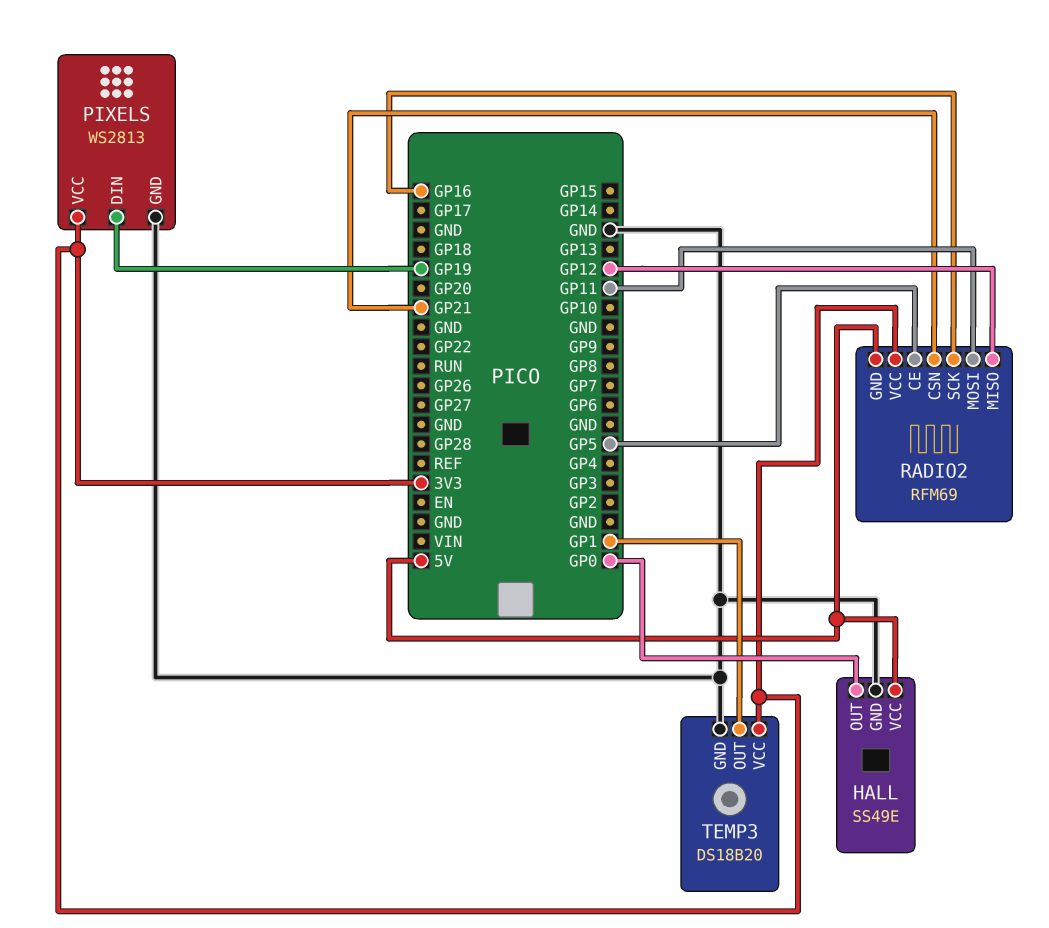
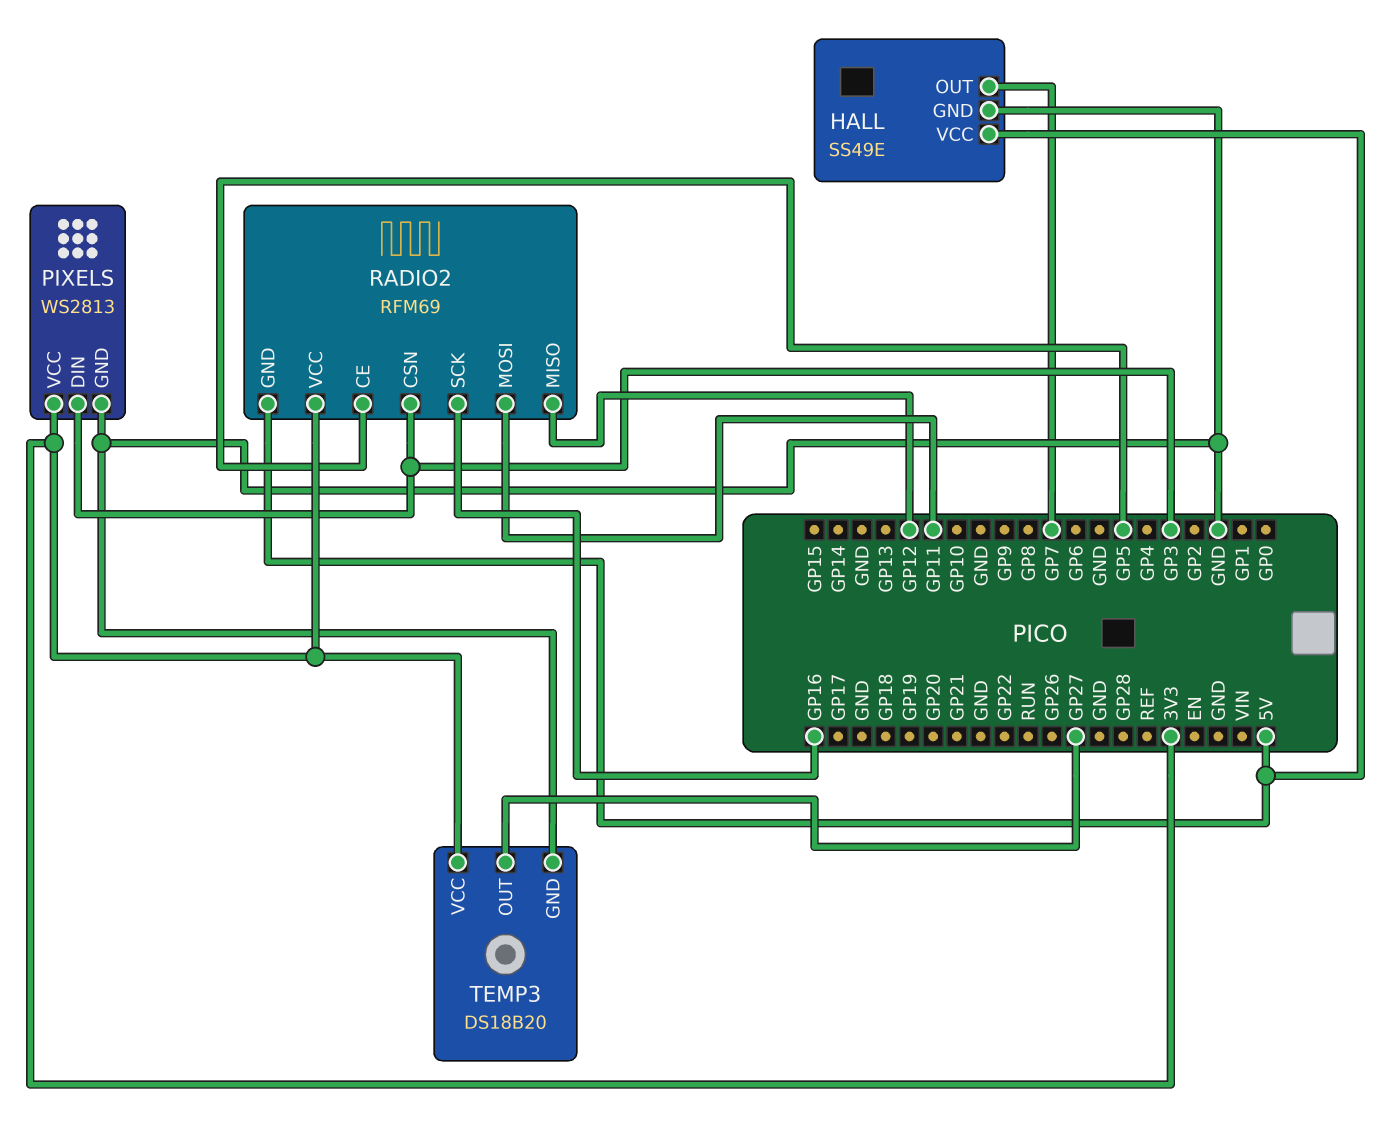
HALL pin OUT: GP0 -> GP7
PIXELS pin DIN: GP19 -> GP3
RADIO2 pin CSN: GP21 -> GP3
TEMP3 pin OUT: GP1 -> GP27

